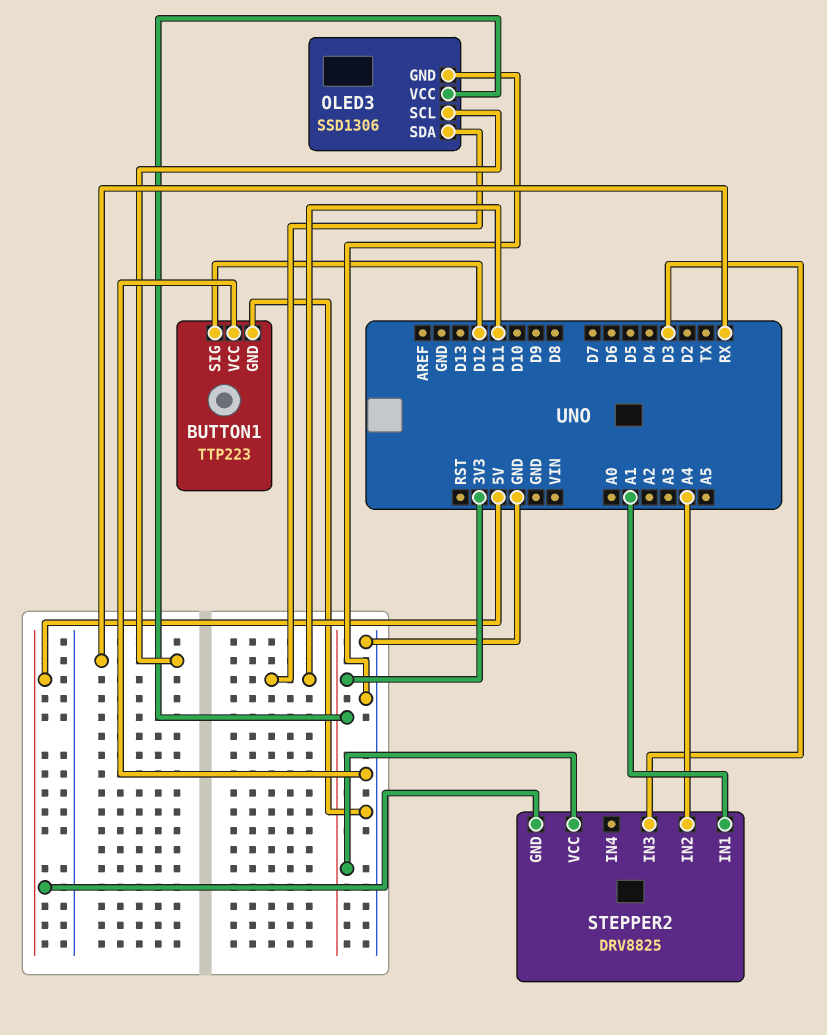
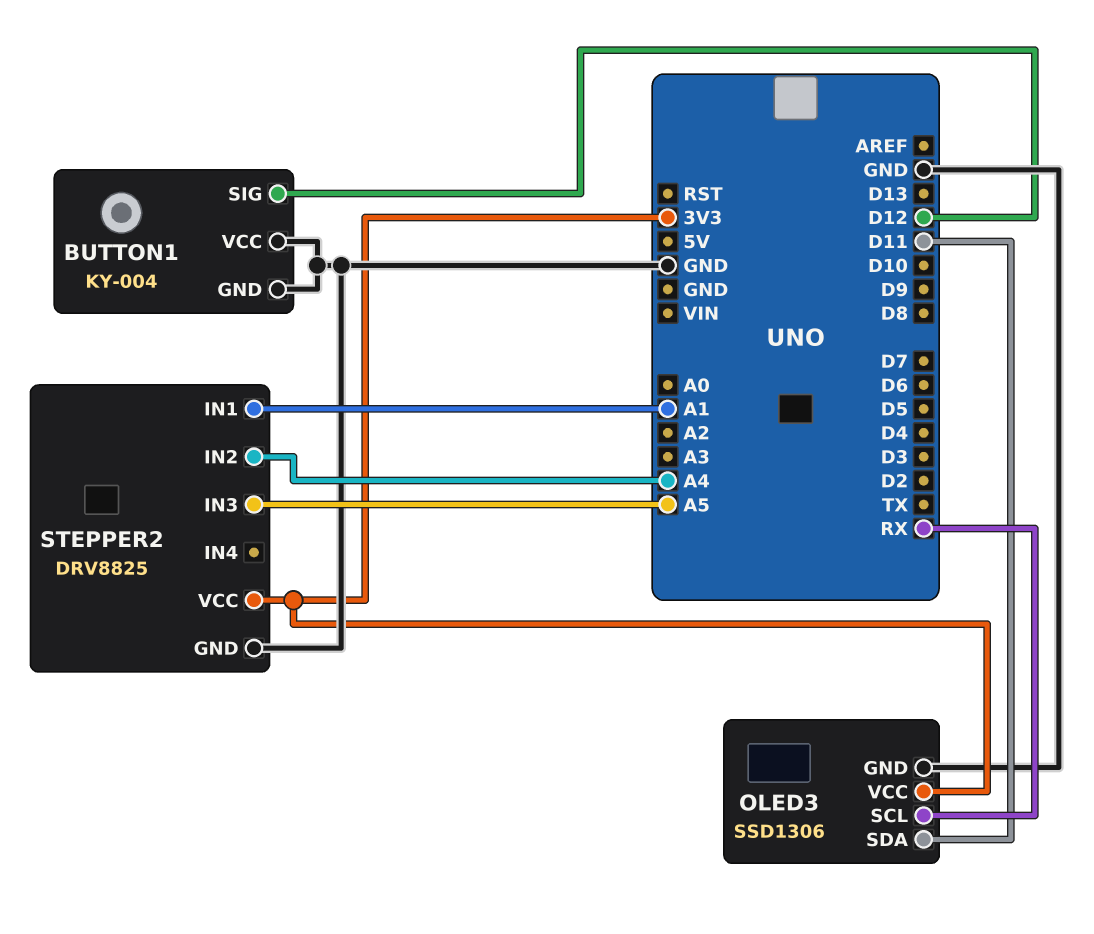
BUTTON1: TTP223 -> KY-004
STEPPER2 pin GND: 5V -> GND
STEPPER2 pin IN3: D3 -> A5

